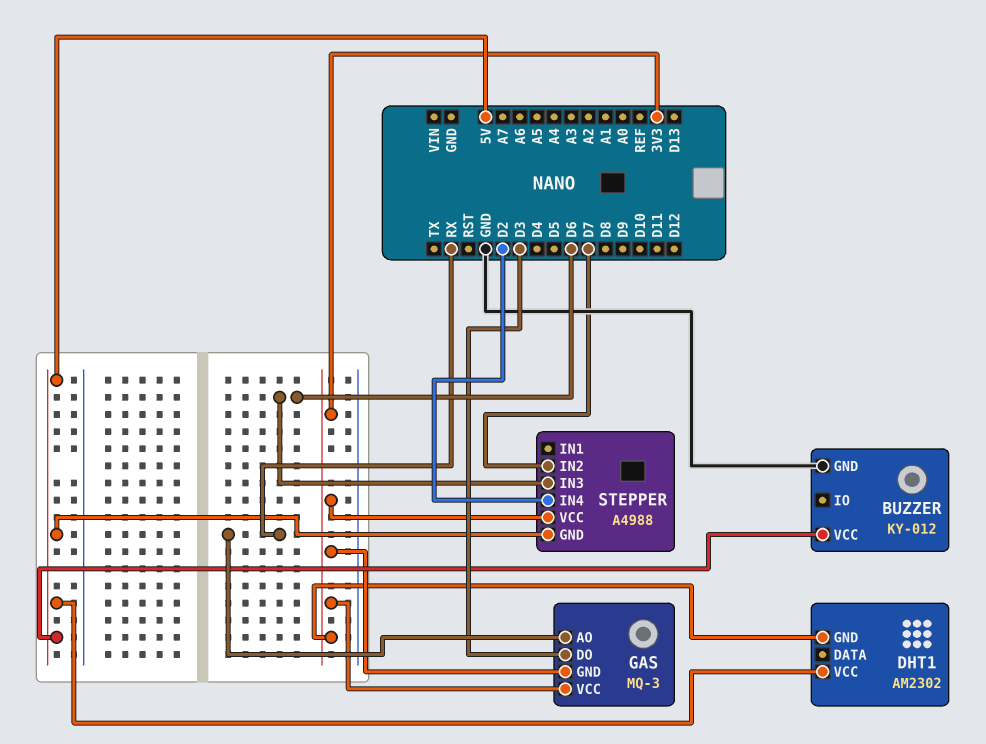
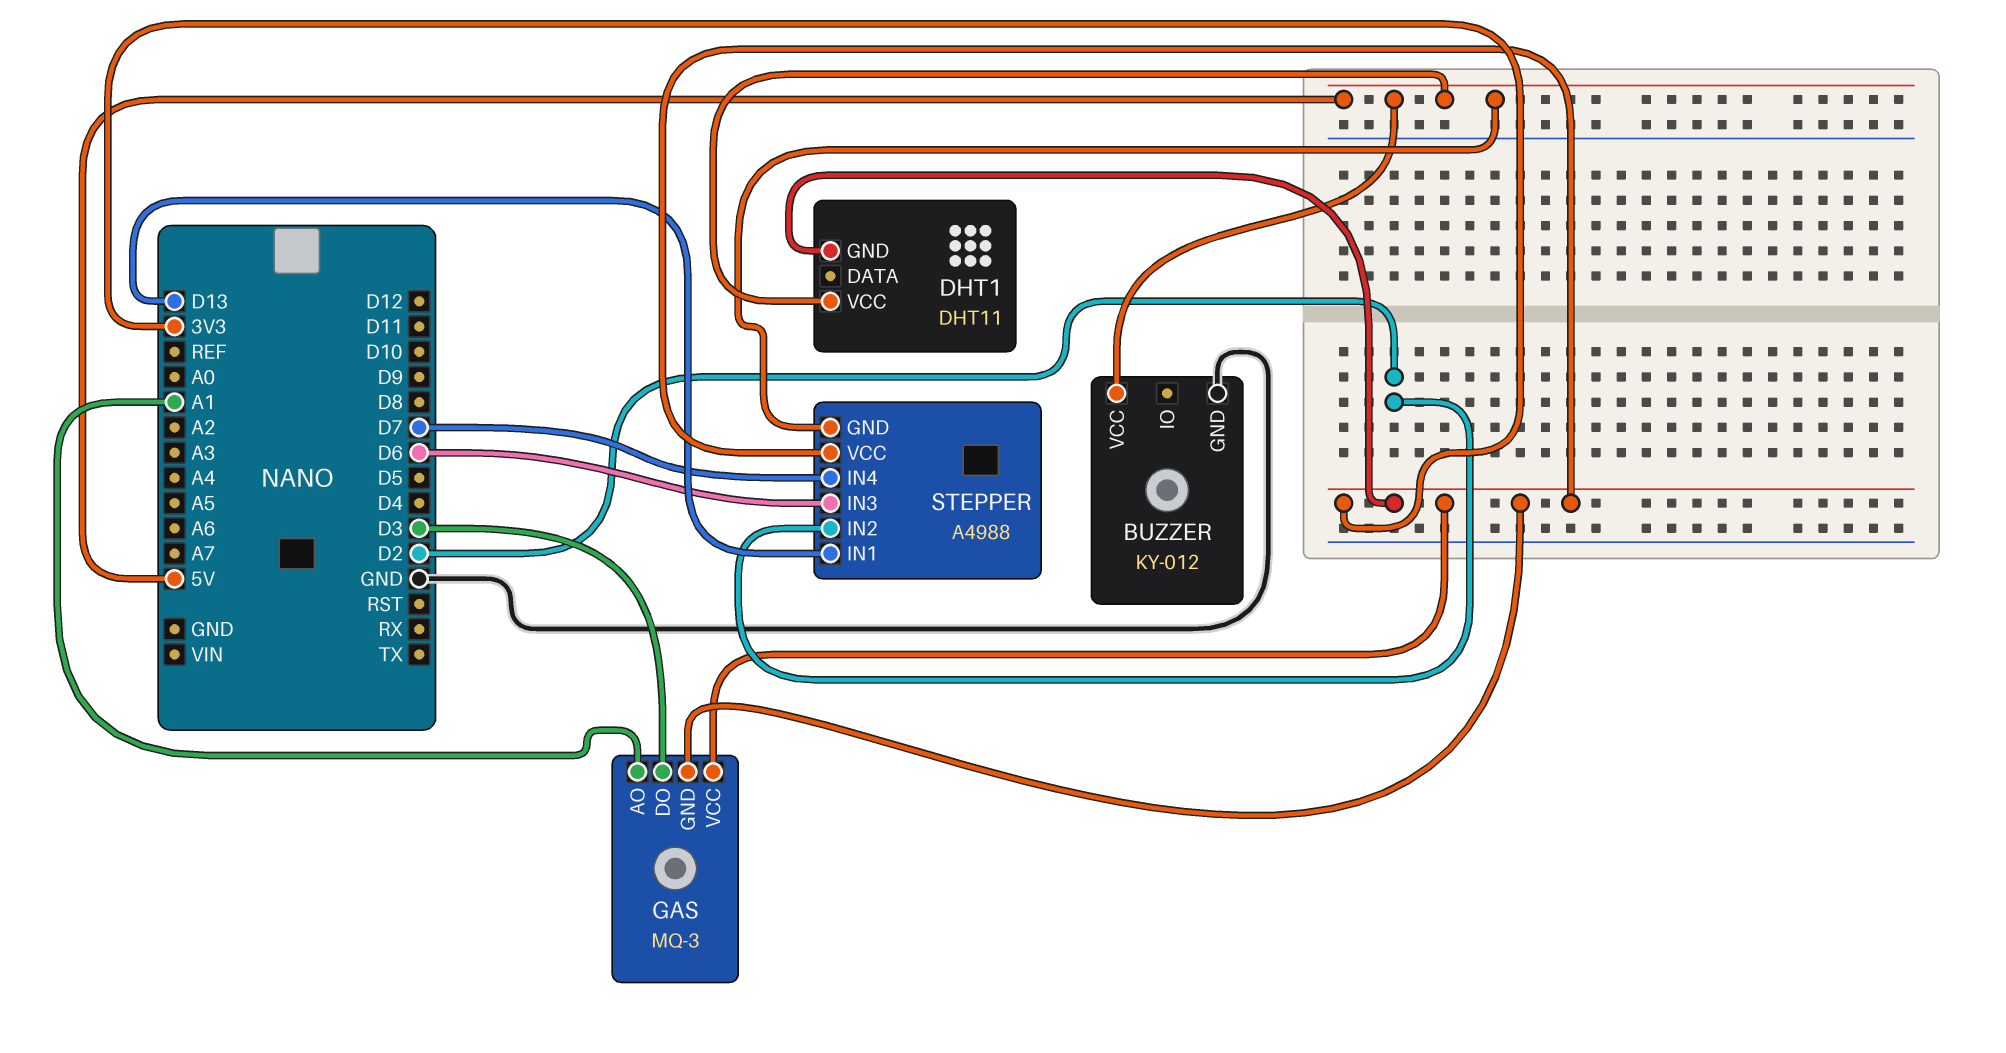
DHT1: AM2302 -> DHT11
GAS pin AO: RX -> A1
STEPPER pin IN1: none -> D13
STEPPER pin IN2: D7 -> D2
STEPPER pin IN4: D2 -> D7

